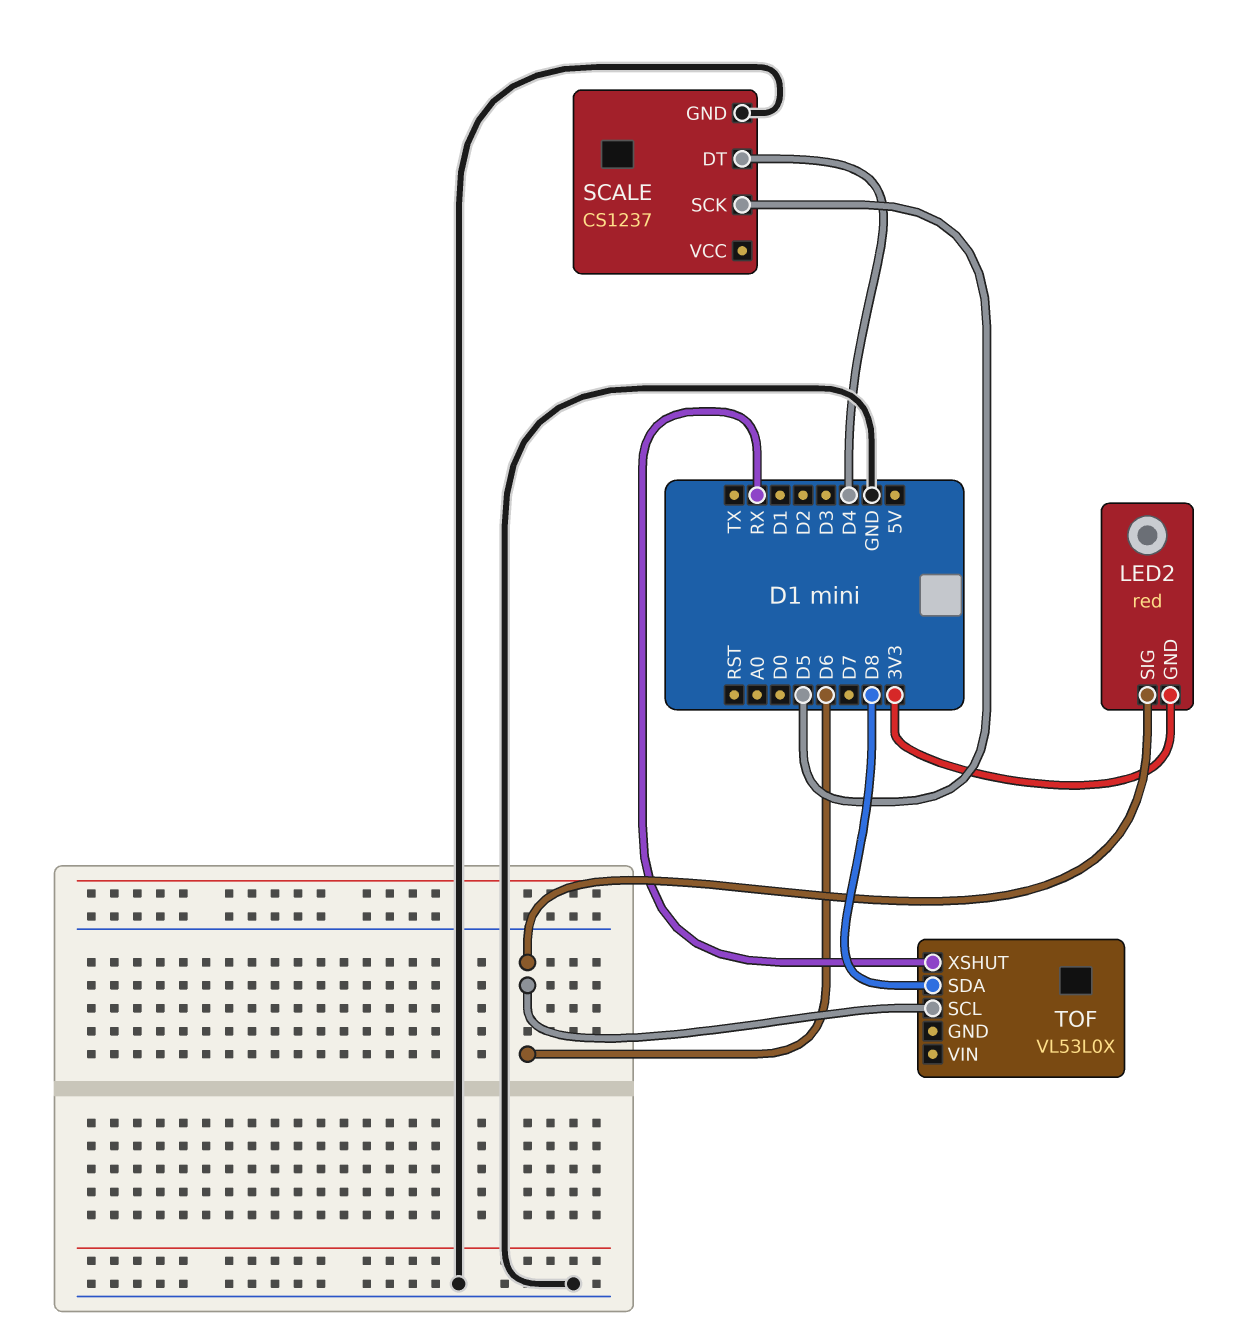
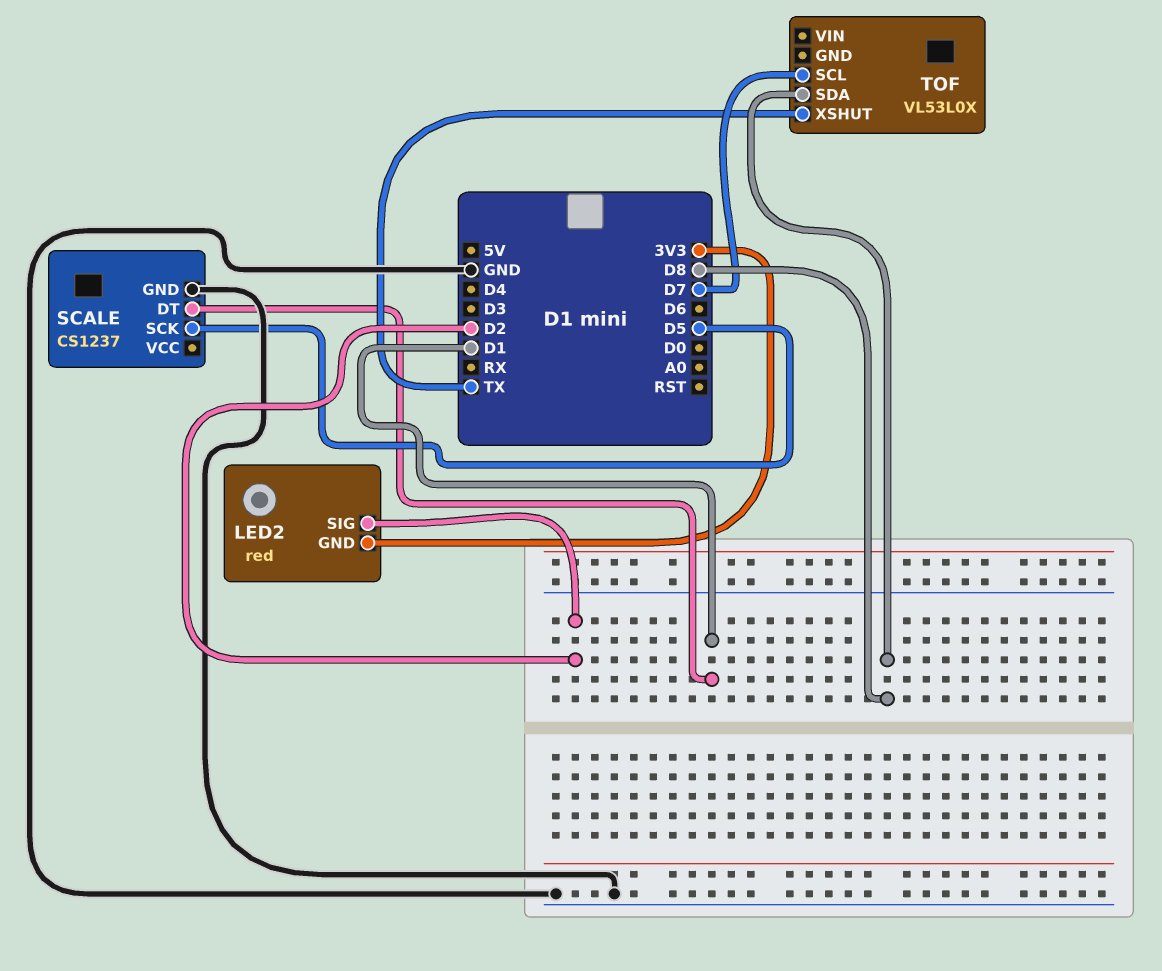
LED2 pin SIG: D6 -> D2
SCALE pin DT: D4 -> D1
TOF pin SCL: D6 -> D7
TOF pin XSHUT: RX -> TX

